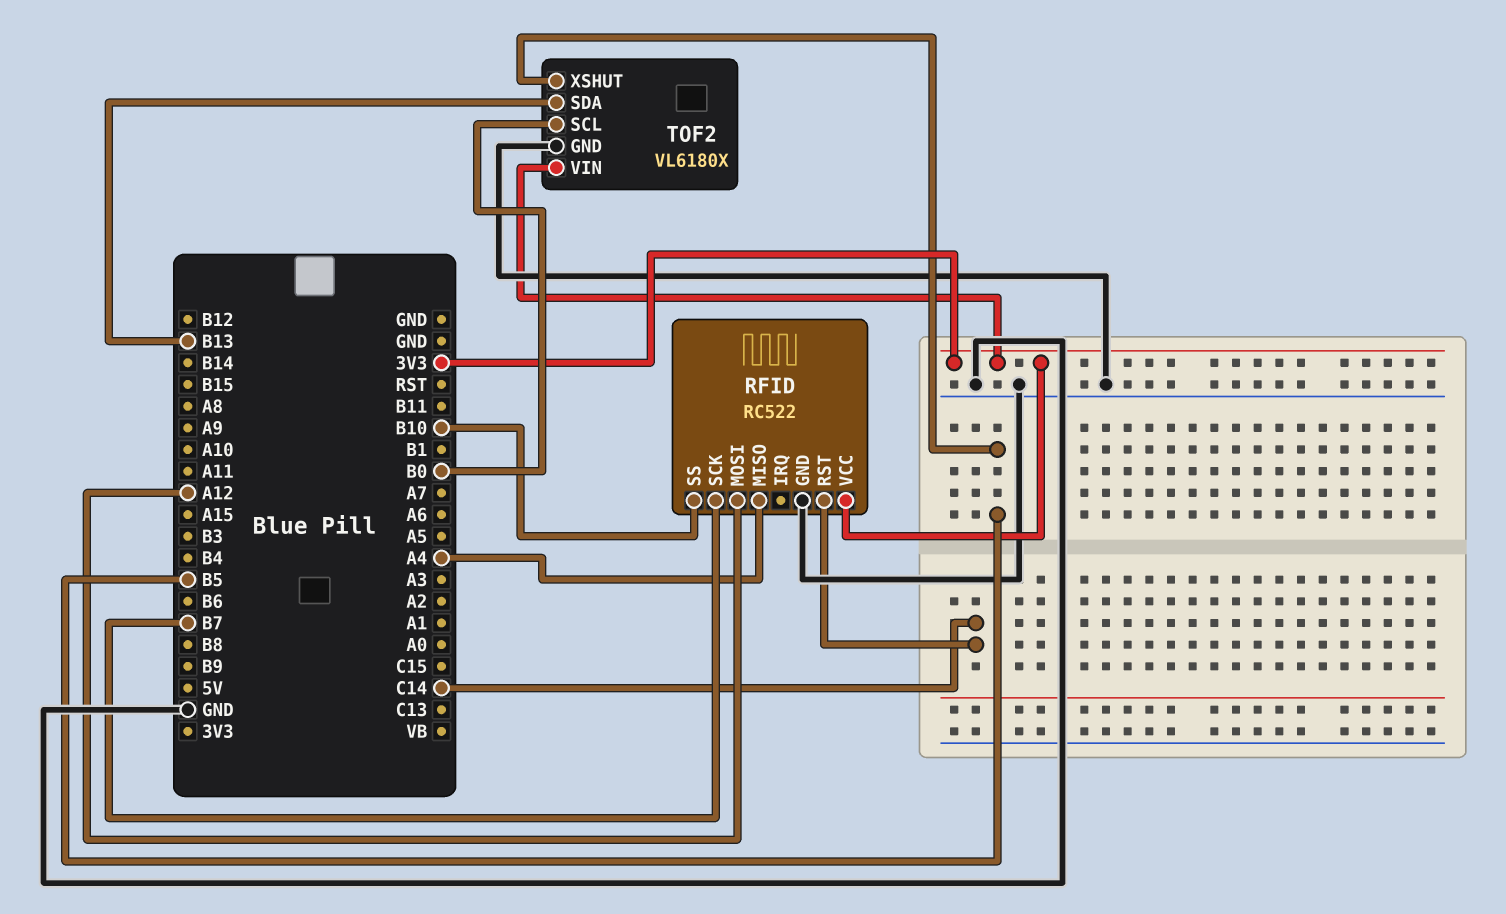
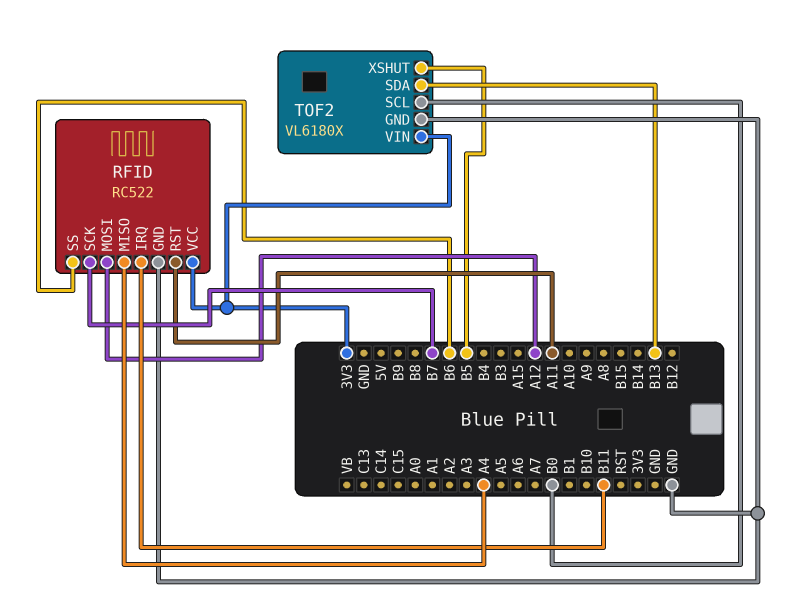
RFID pin IRQ: none -> B11
RFID pin RST: C14 -> A11
RFID pin SS: B10 -> B6

